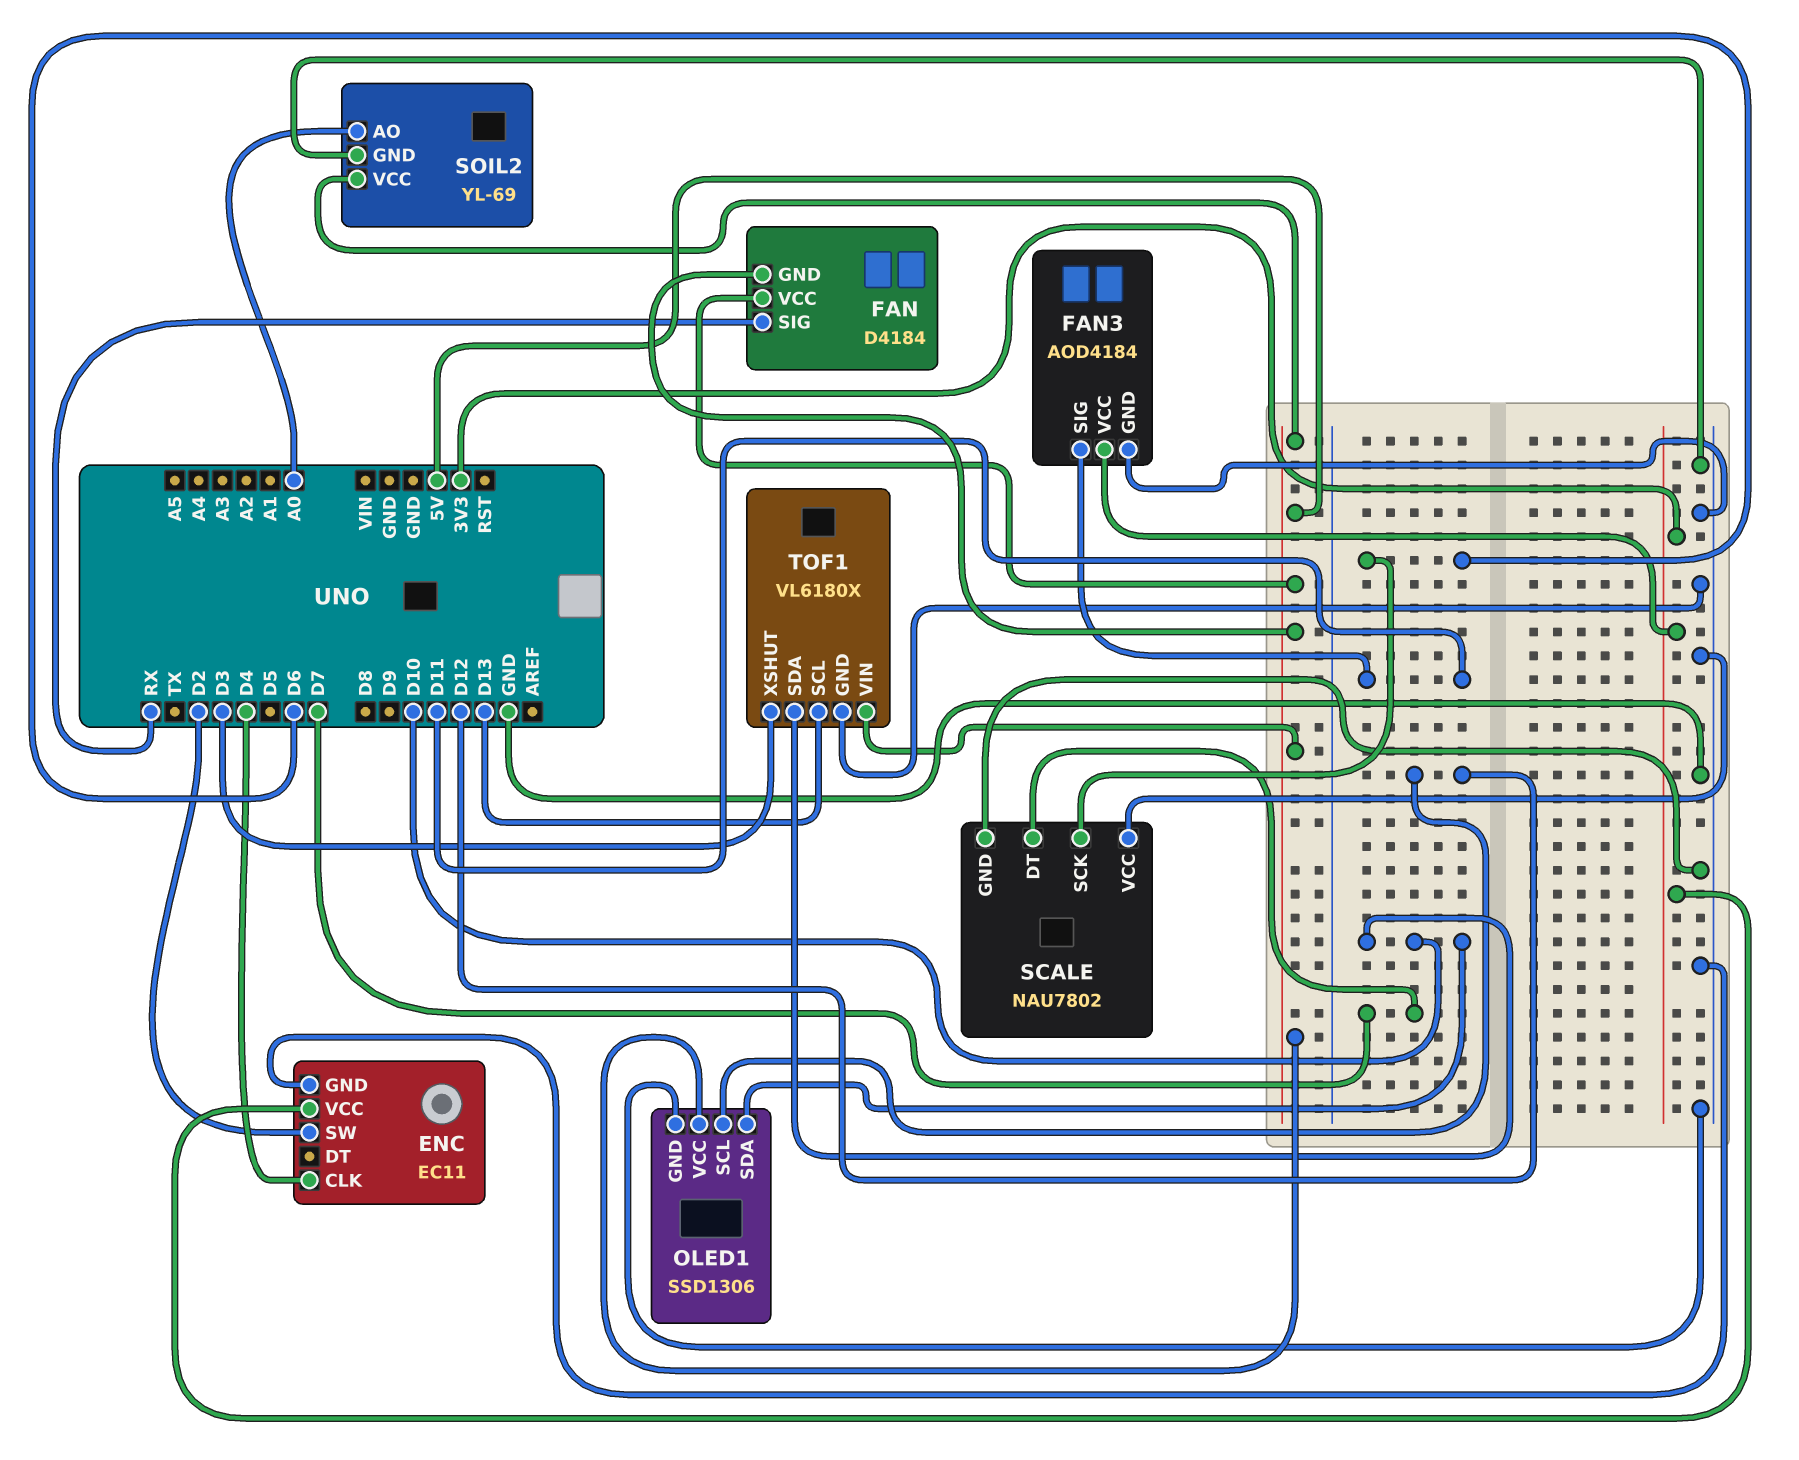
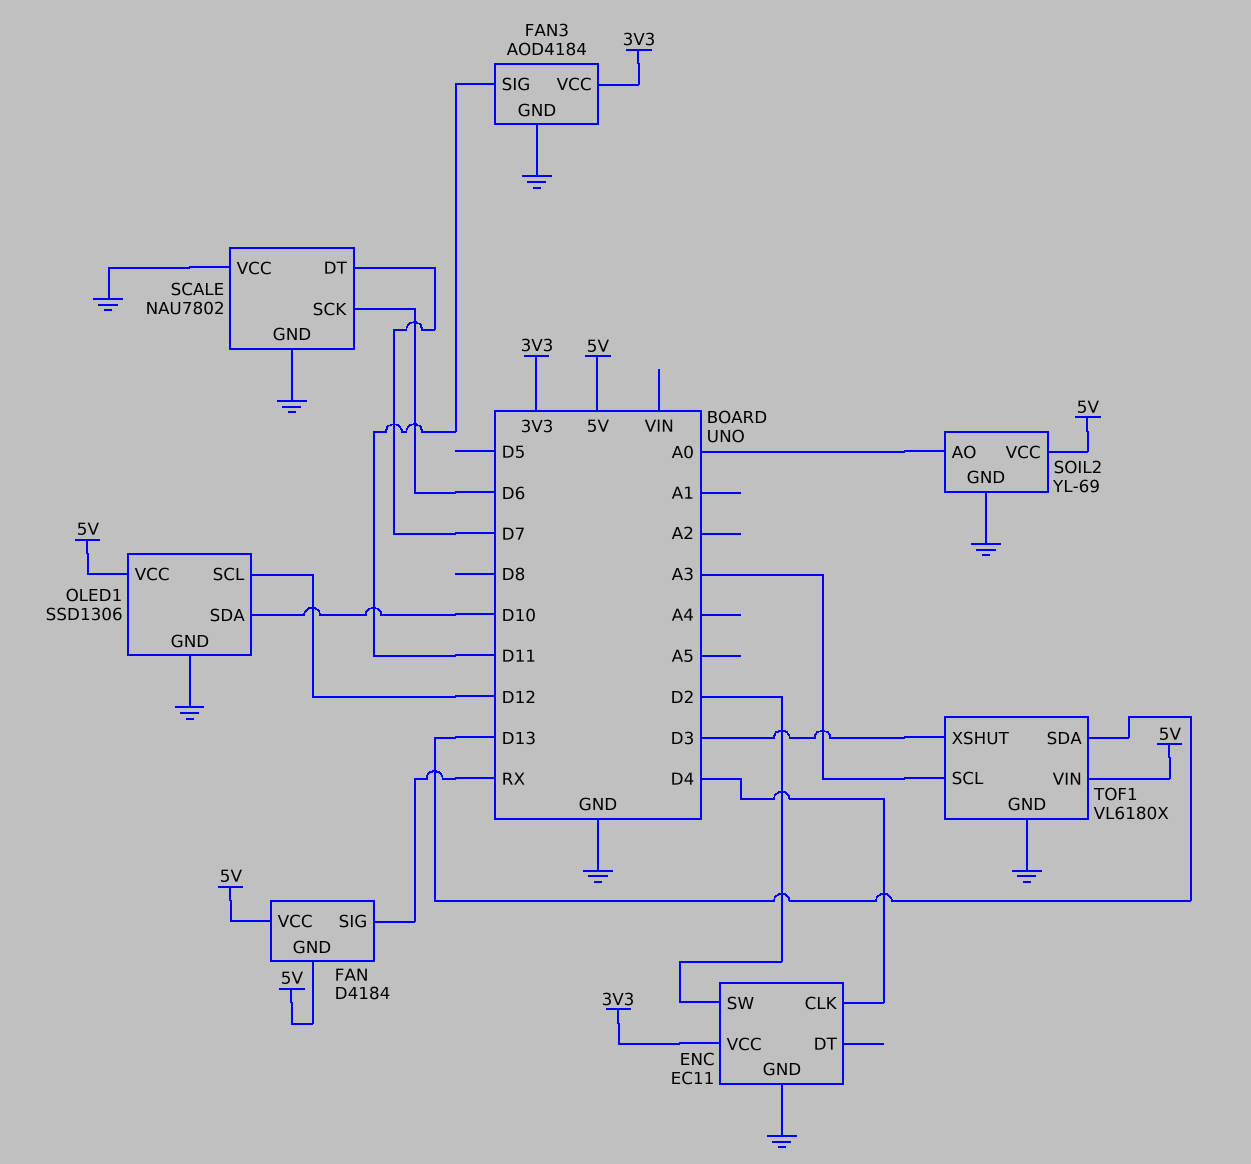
TOF1 pin SCL: D13 -> A3
TOF1 pin SDA: D10 -> D13

